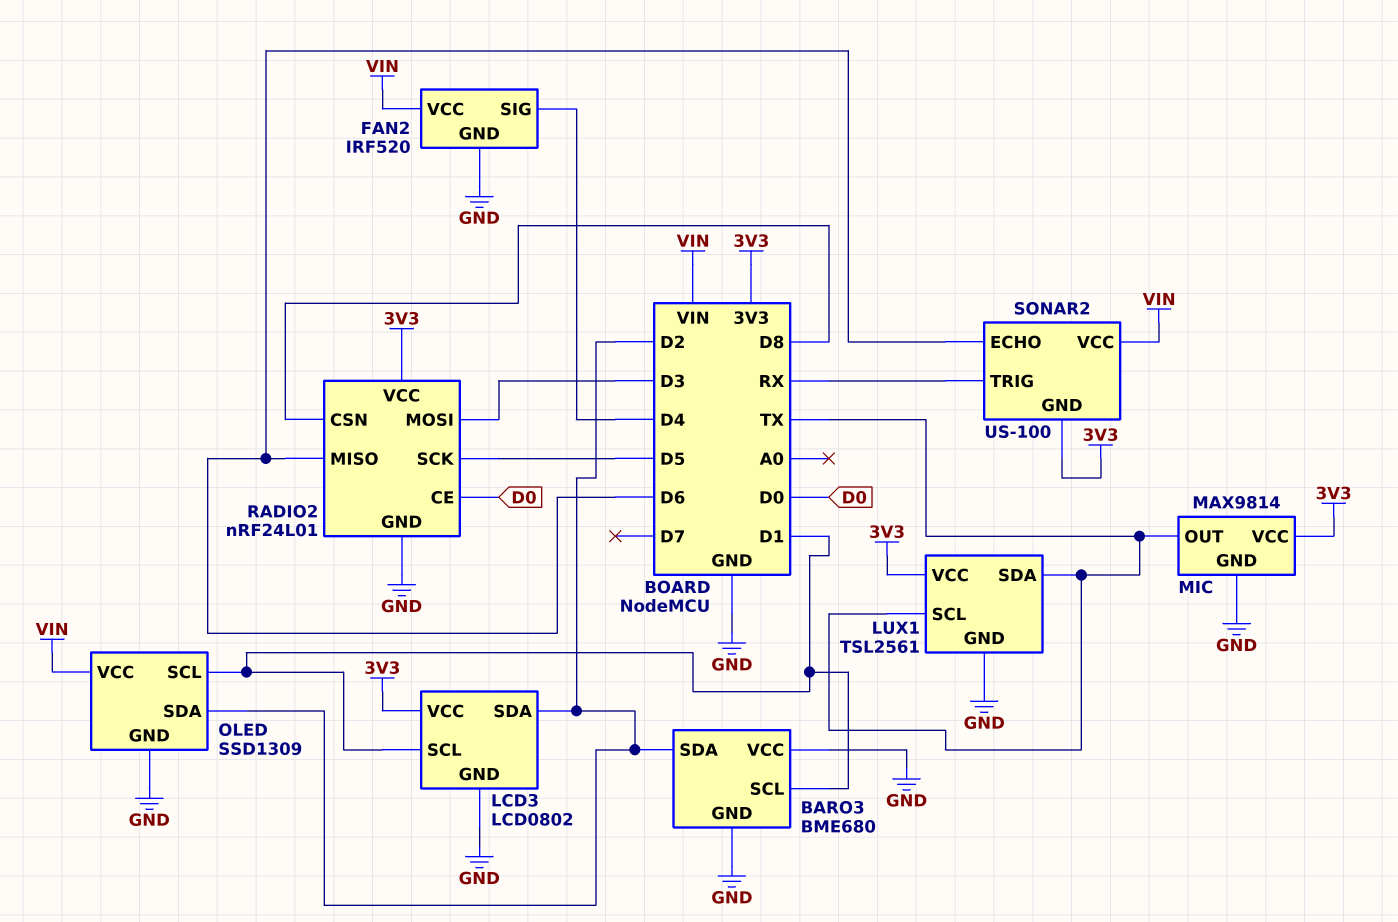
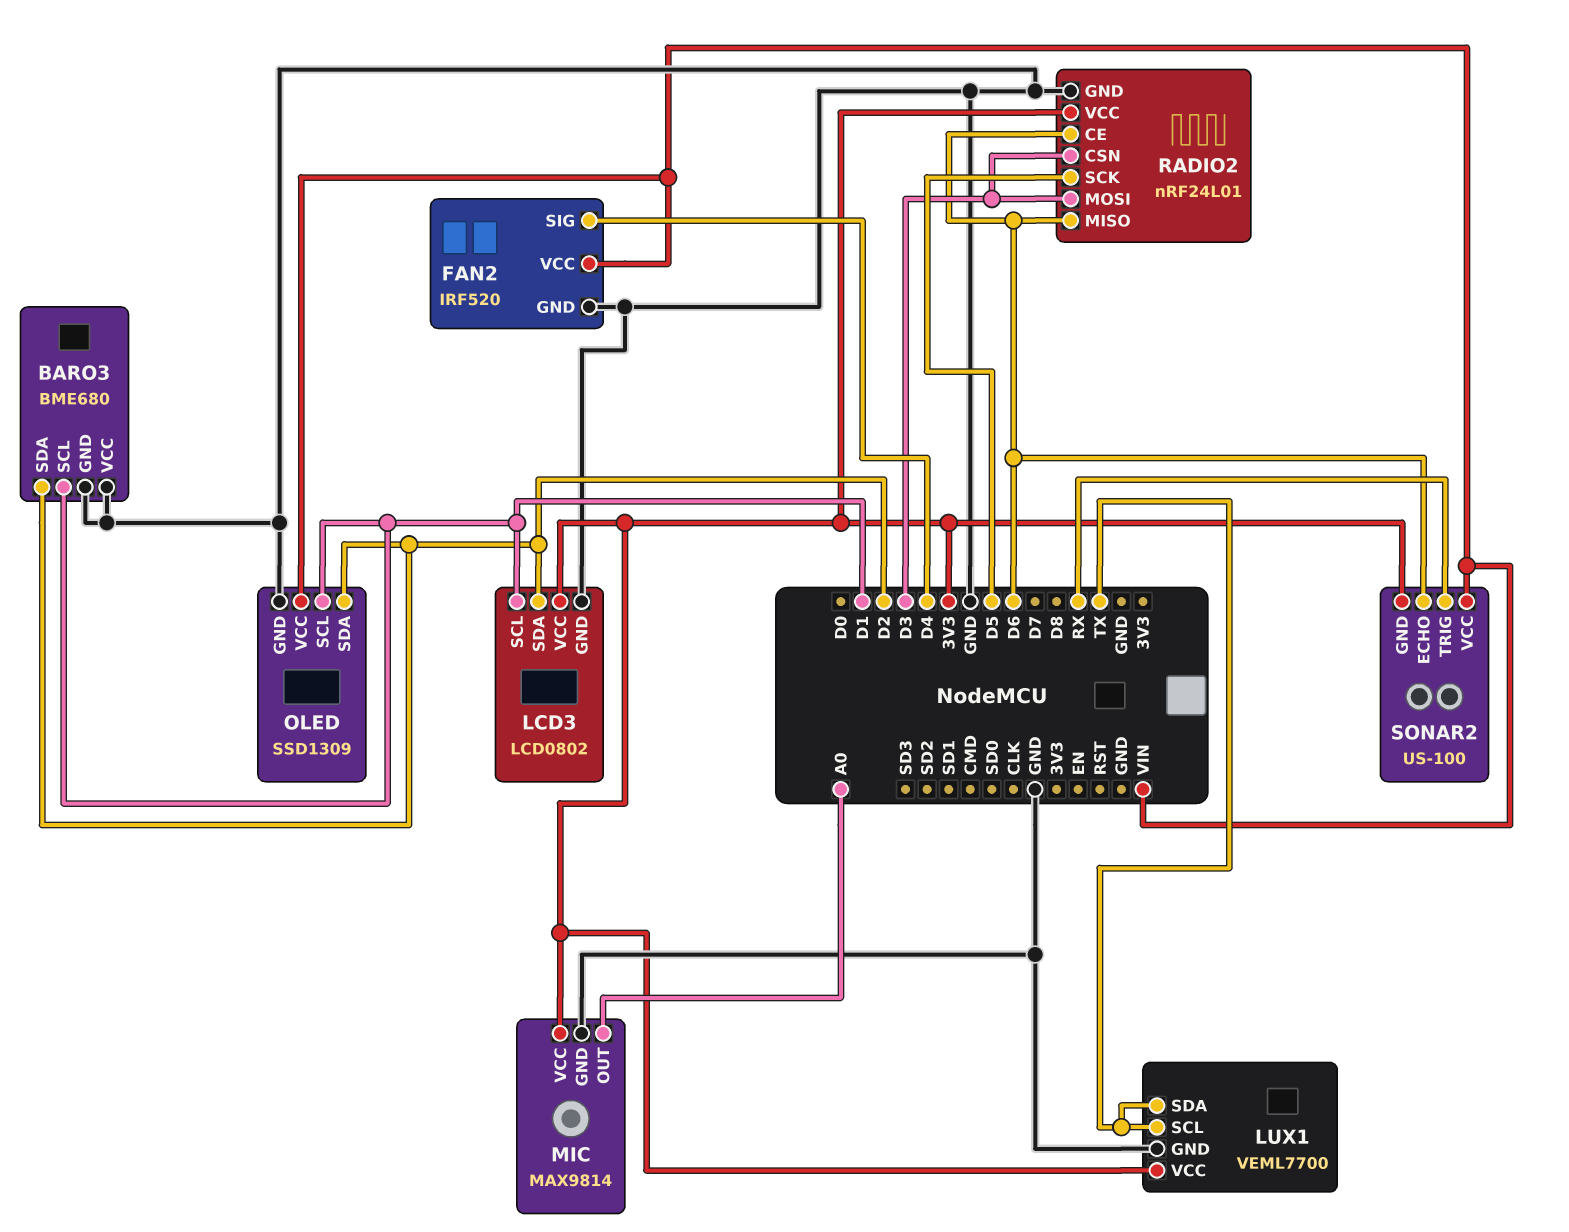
LUX1: TSL2561 -> VEML7700
MIC pin OUT: TX -> A0
RADIO2 pin CE: D0 -> D6
RADIO2 pin CSN: D8 -> D3

